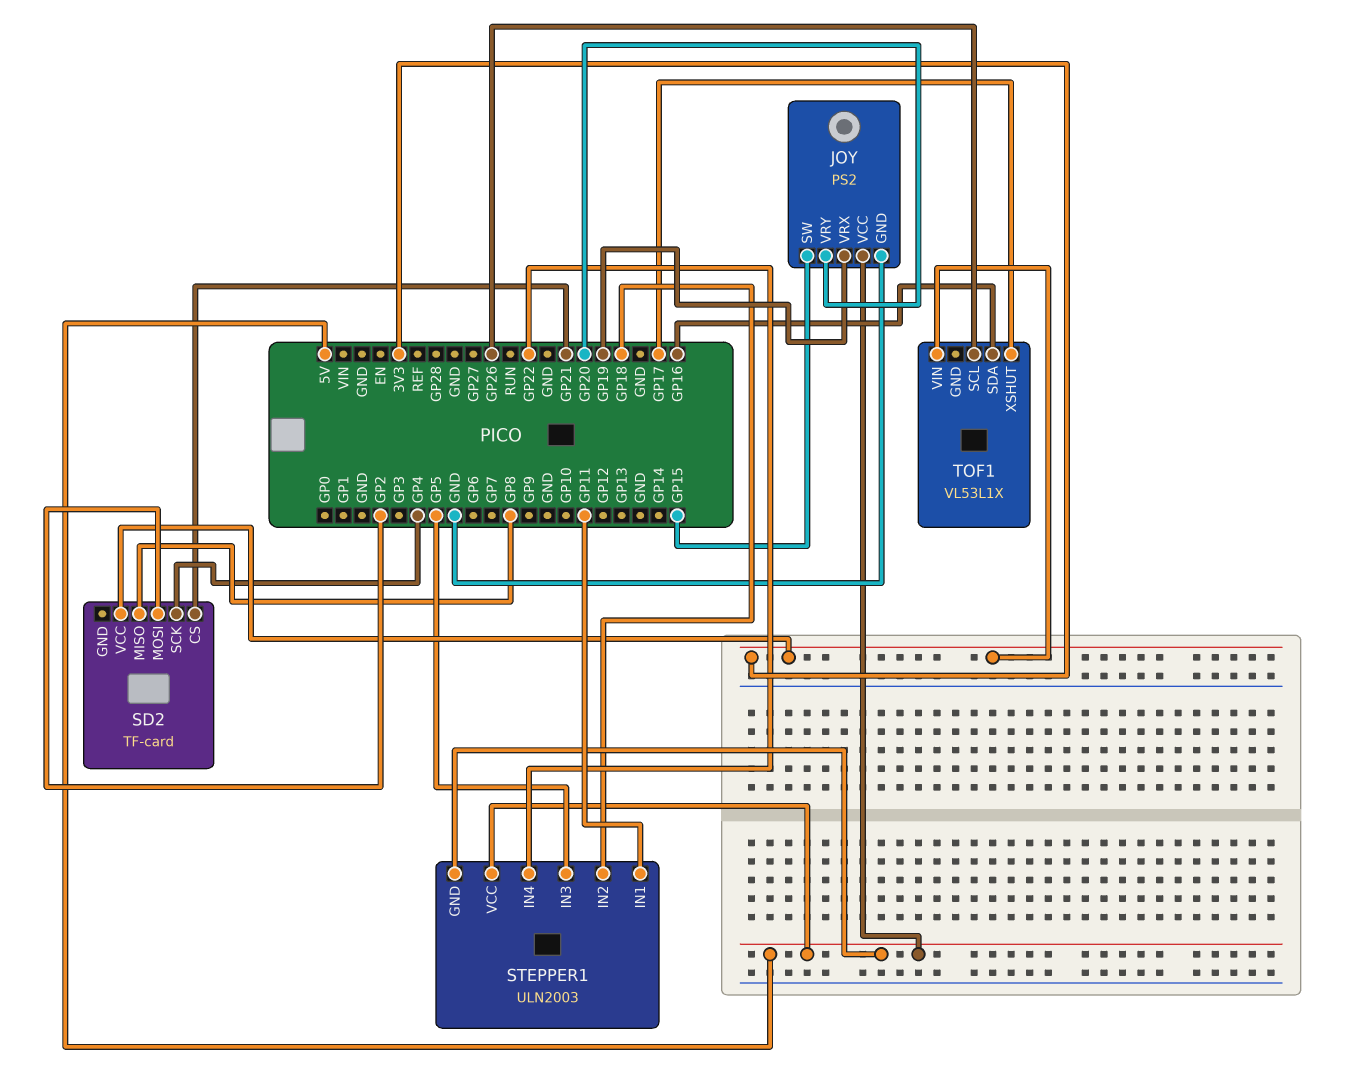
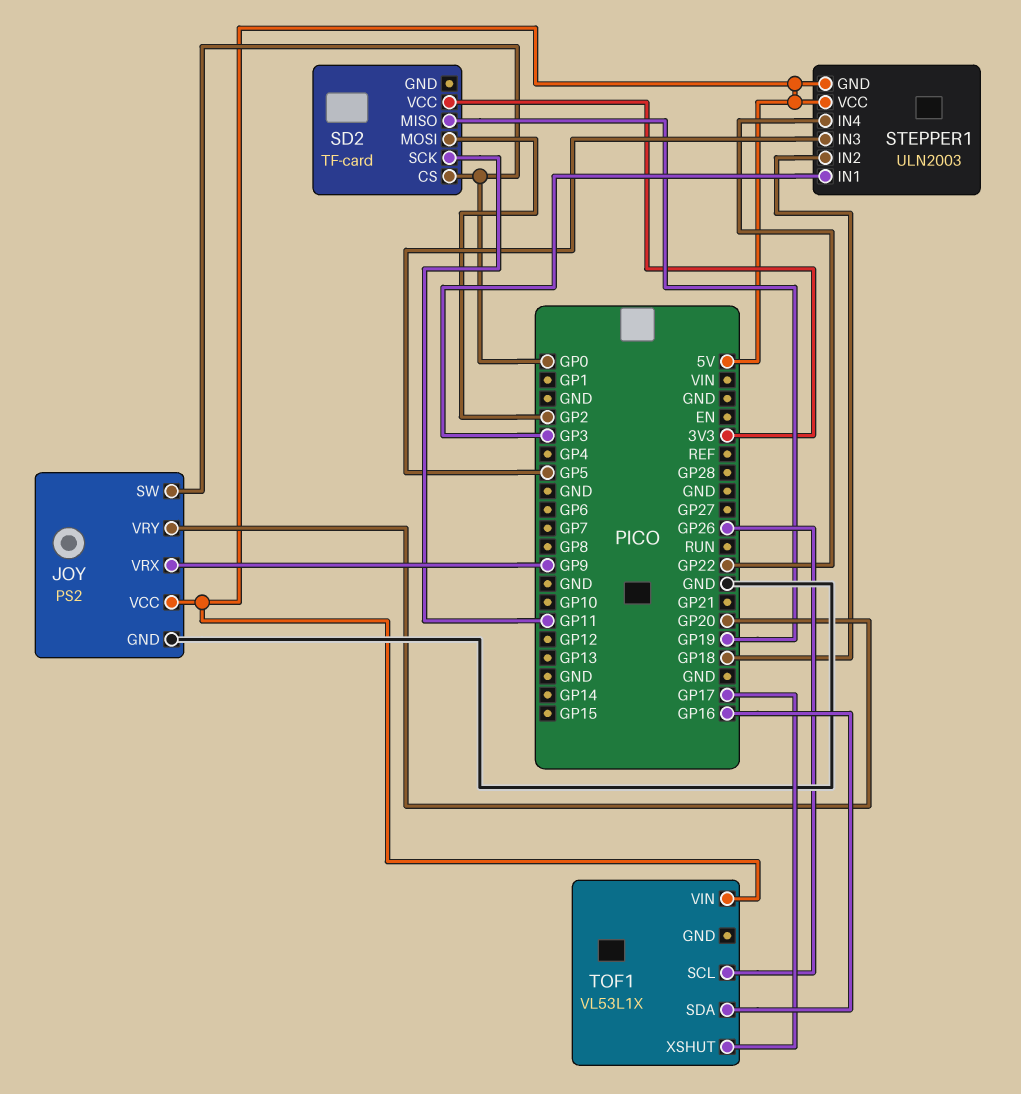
JOY pin SW: GP15 -> GP0
JOY pin VRX: GP19 -> GP9
SD2 pin CS: GP21 -> GP0
SD2 pin MISO: GP8 -> GP19
SD2 pin SCK: GP4 -> GP11
STEPPER1 pin IN1: GP11 -> GP3
TOF1 pin VIN: 3V3 -> 5V

